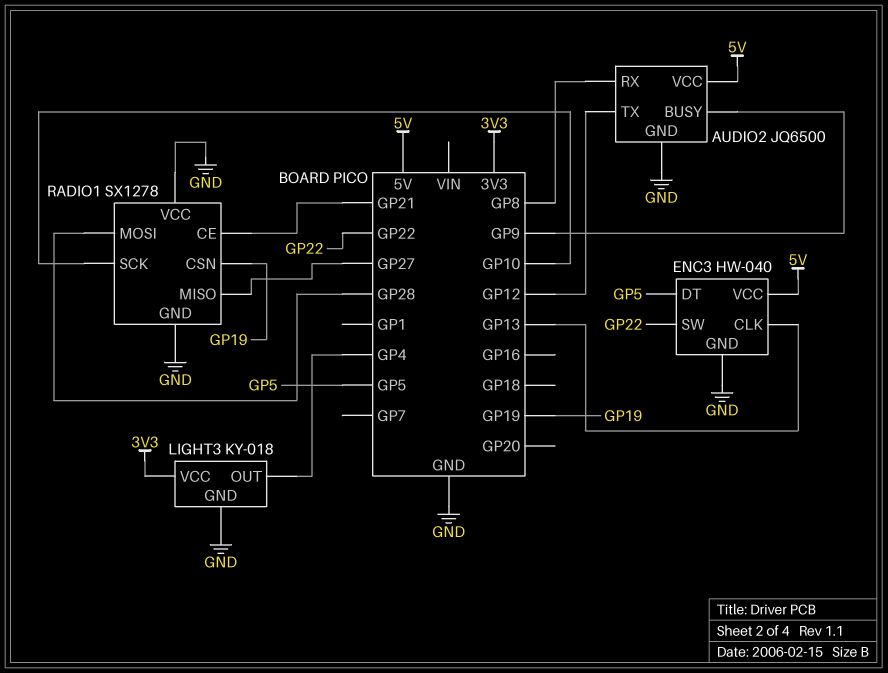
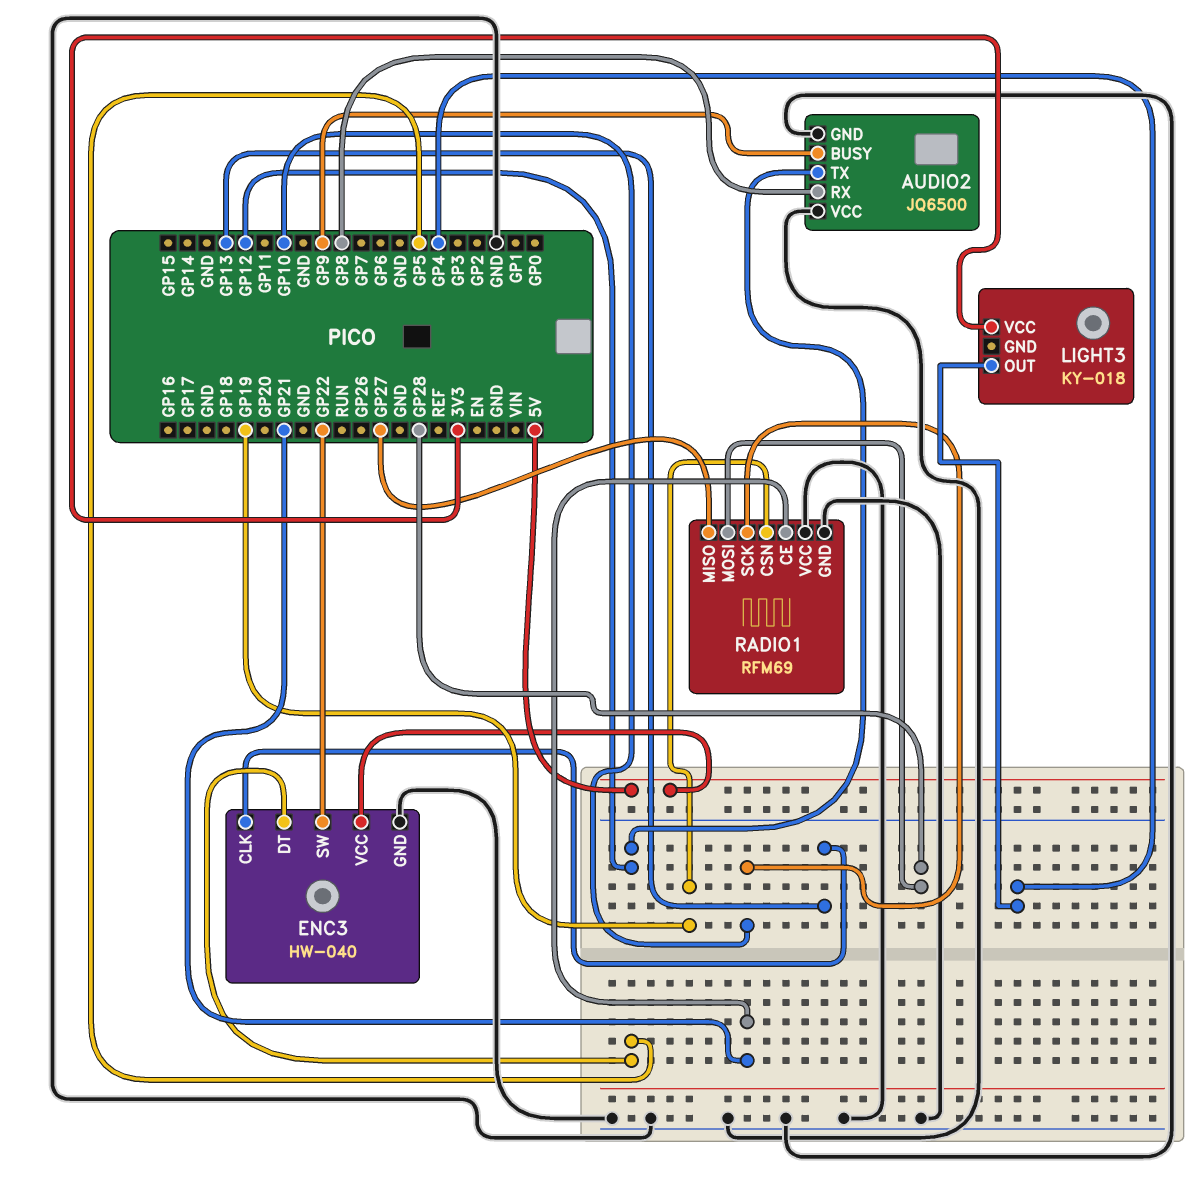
AUDIO2 pin VCC: 5V -> GND
LIGHT3 pin GND: GND -> none
RADIO1: SX1278 -> RFM69

